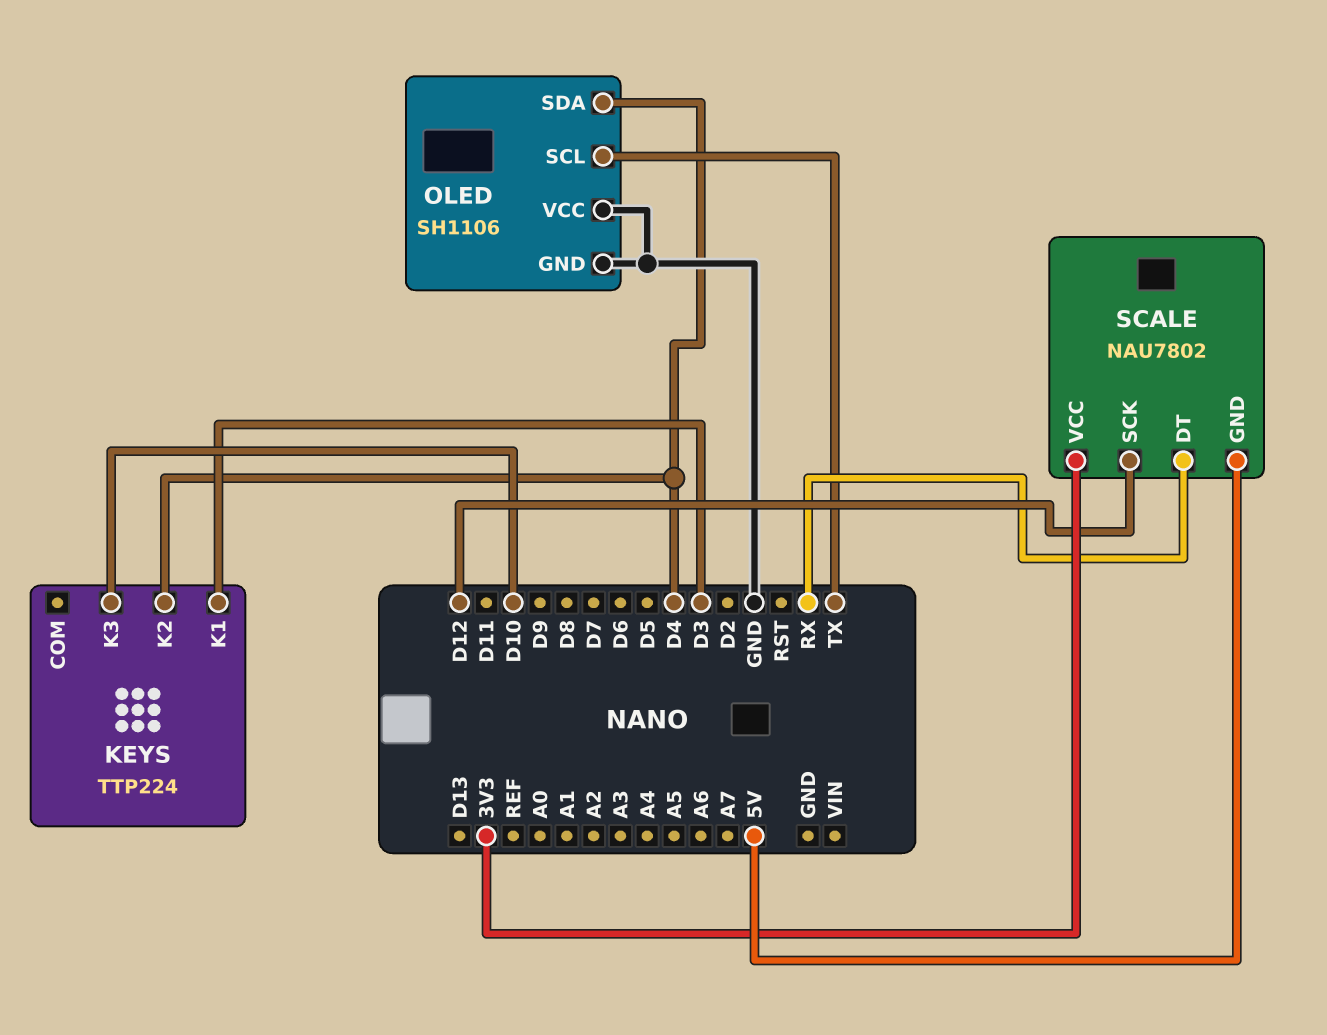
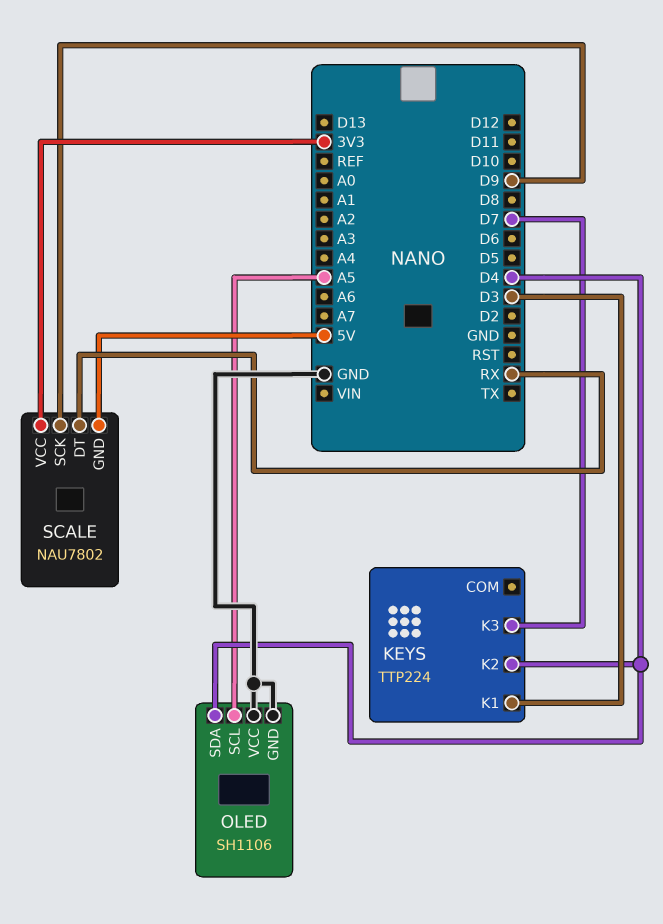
KEYS pin K3: D10 -> D7
OLED pin SCL: TX -> A5
SCALE pin SCK: D12 -> D9

